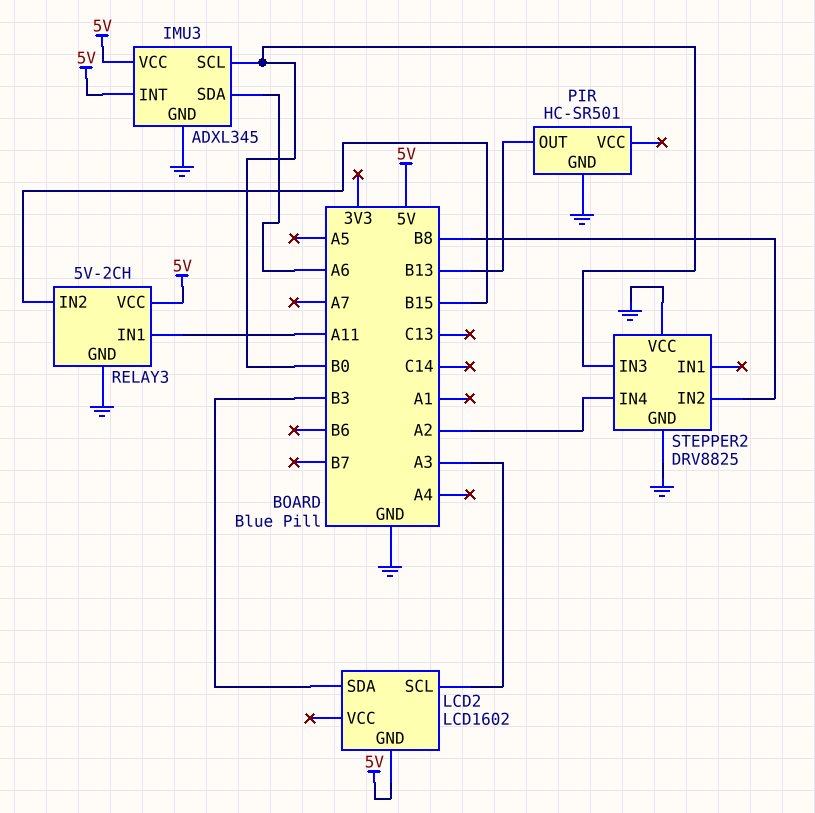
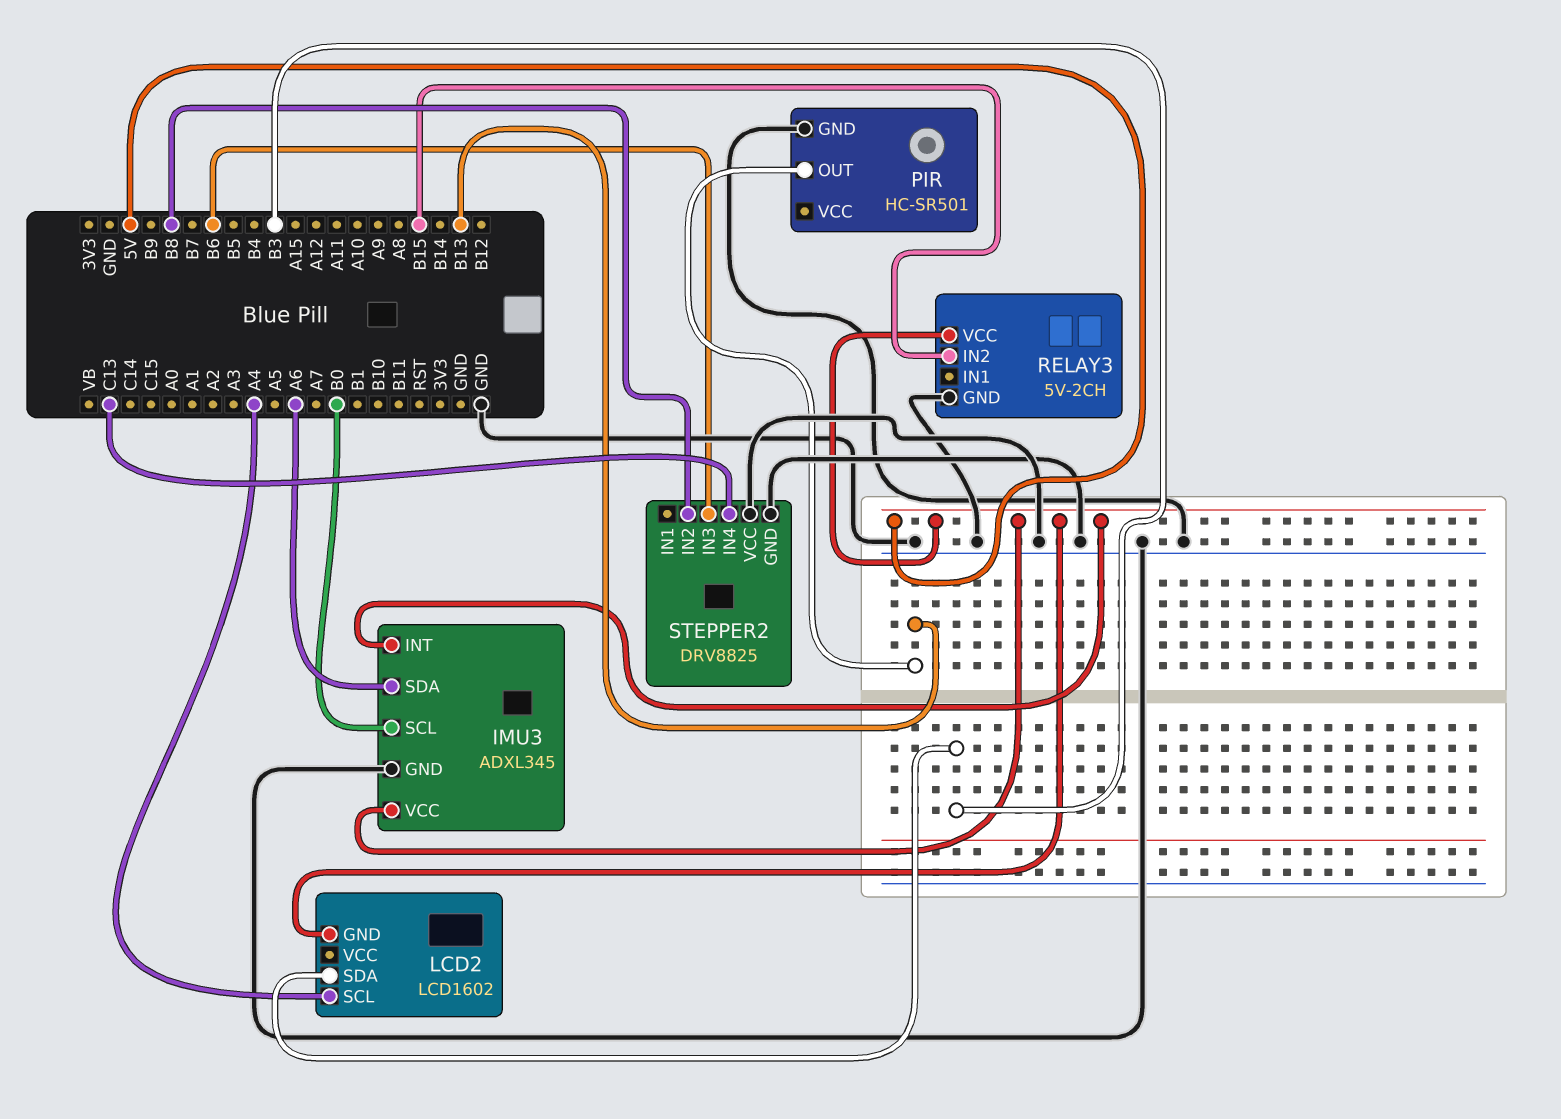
LCD2 pin SCL: A3 -> A4
RELAY3 pin IN1: A11 -> none
STEPPER2 pin IN3: B0 -> B6
STEPPER2 pin IN4: A2 -> C13

